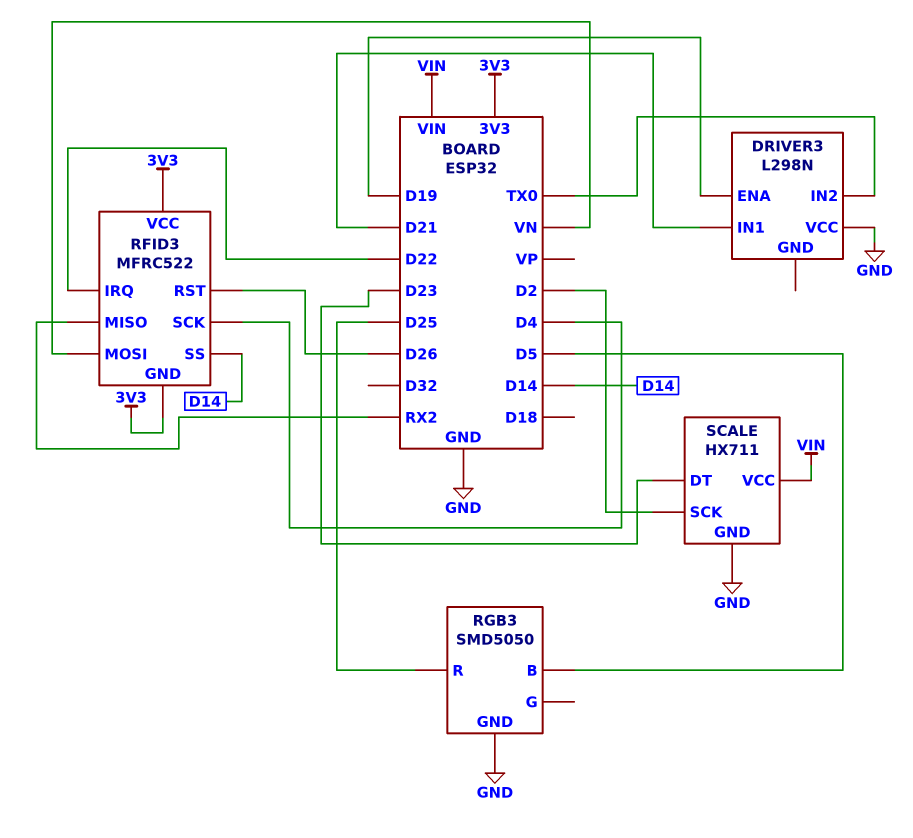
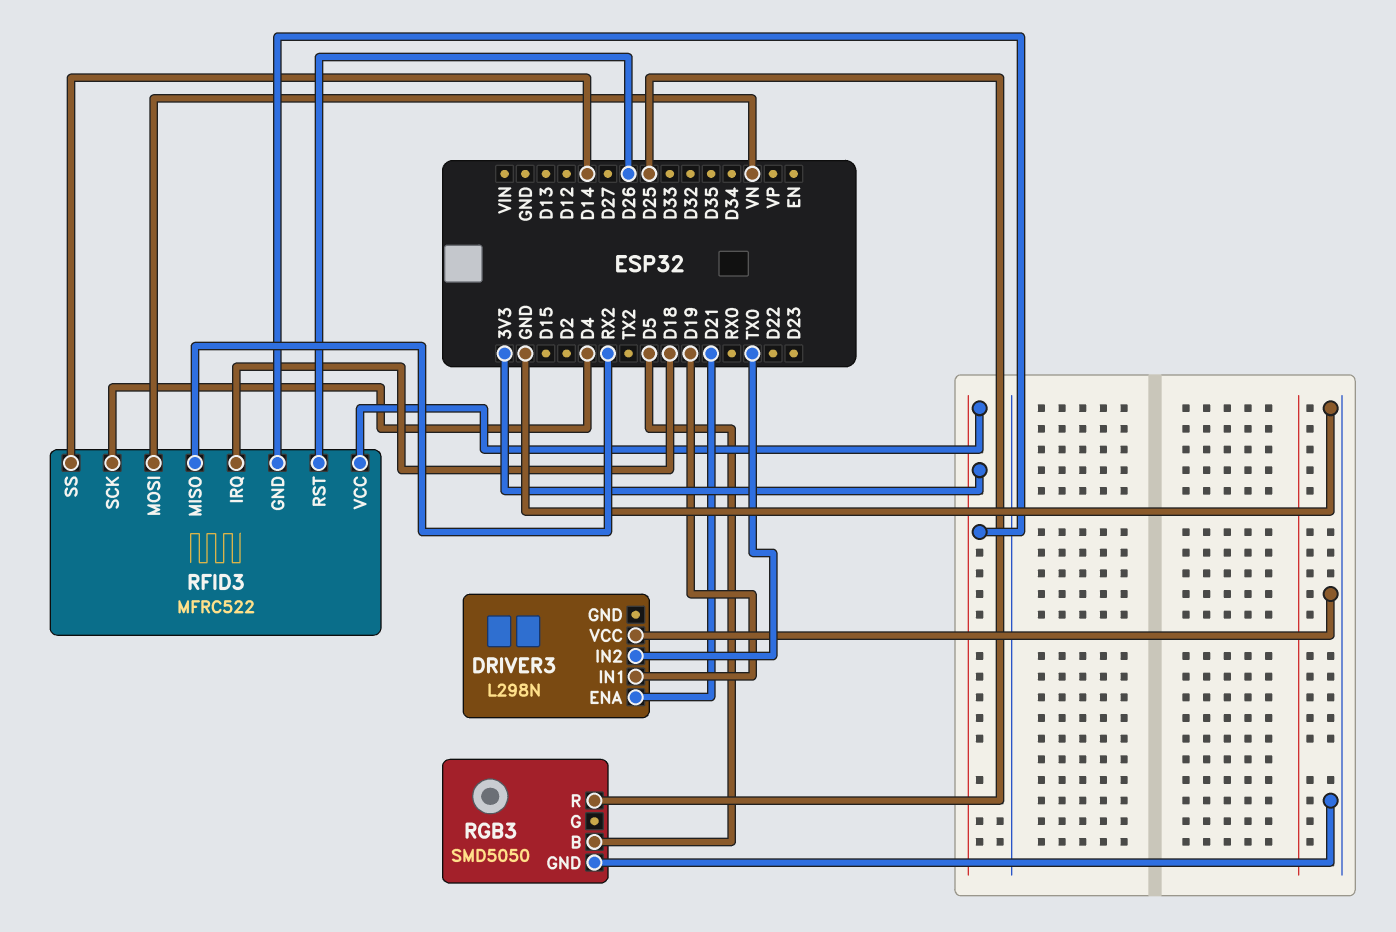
DRIVER3 pin ENA: D19 -> D21
DRIVER3 pin IN1: D21 -> D19
RFID3 pin IRQ: D22 -> D18
SCALE: HX711 -> none
SCALE pin DT: D23 -> none
SCALE pin GND: GND -> none
SCALE pin SCK: D2 -> none
SCALE pin VCC: VIN -> none

